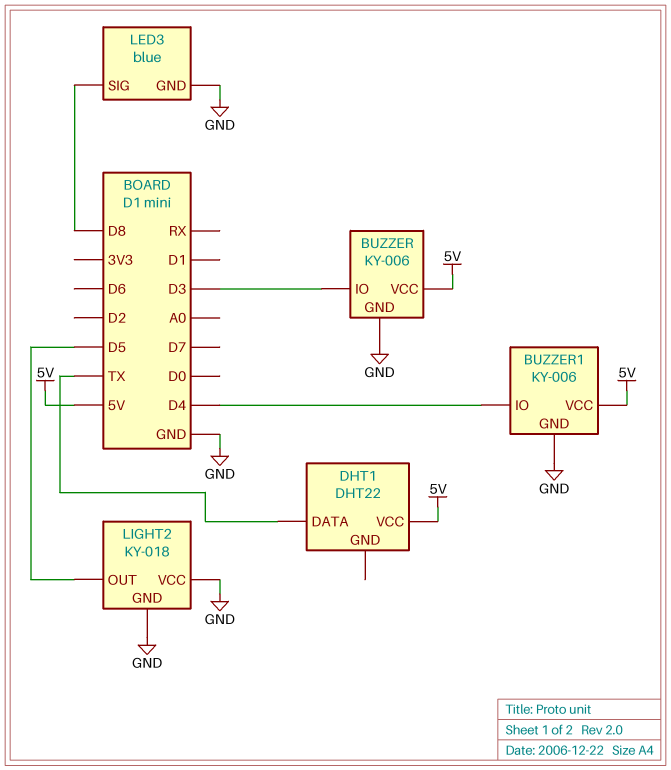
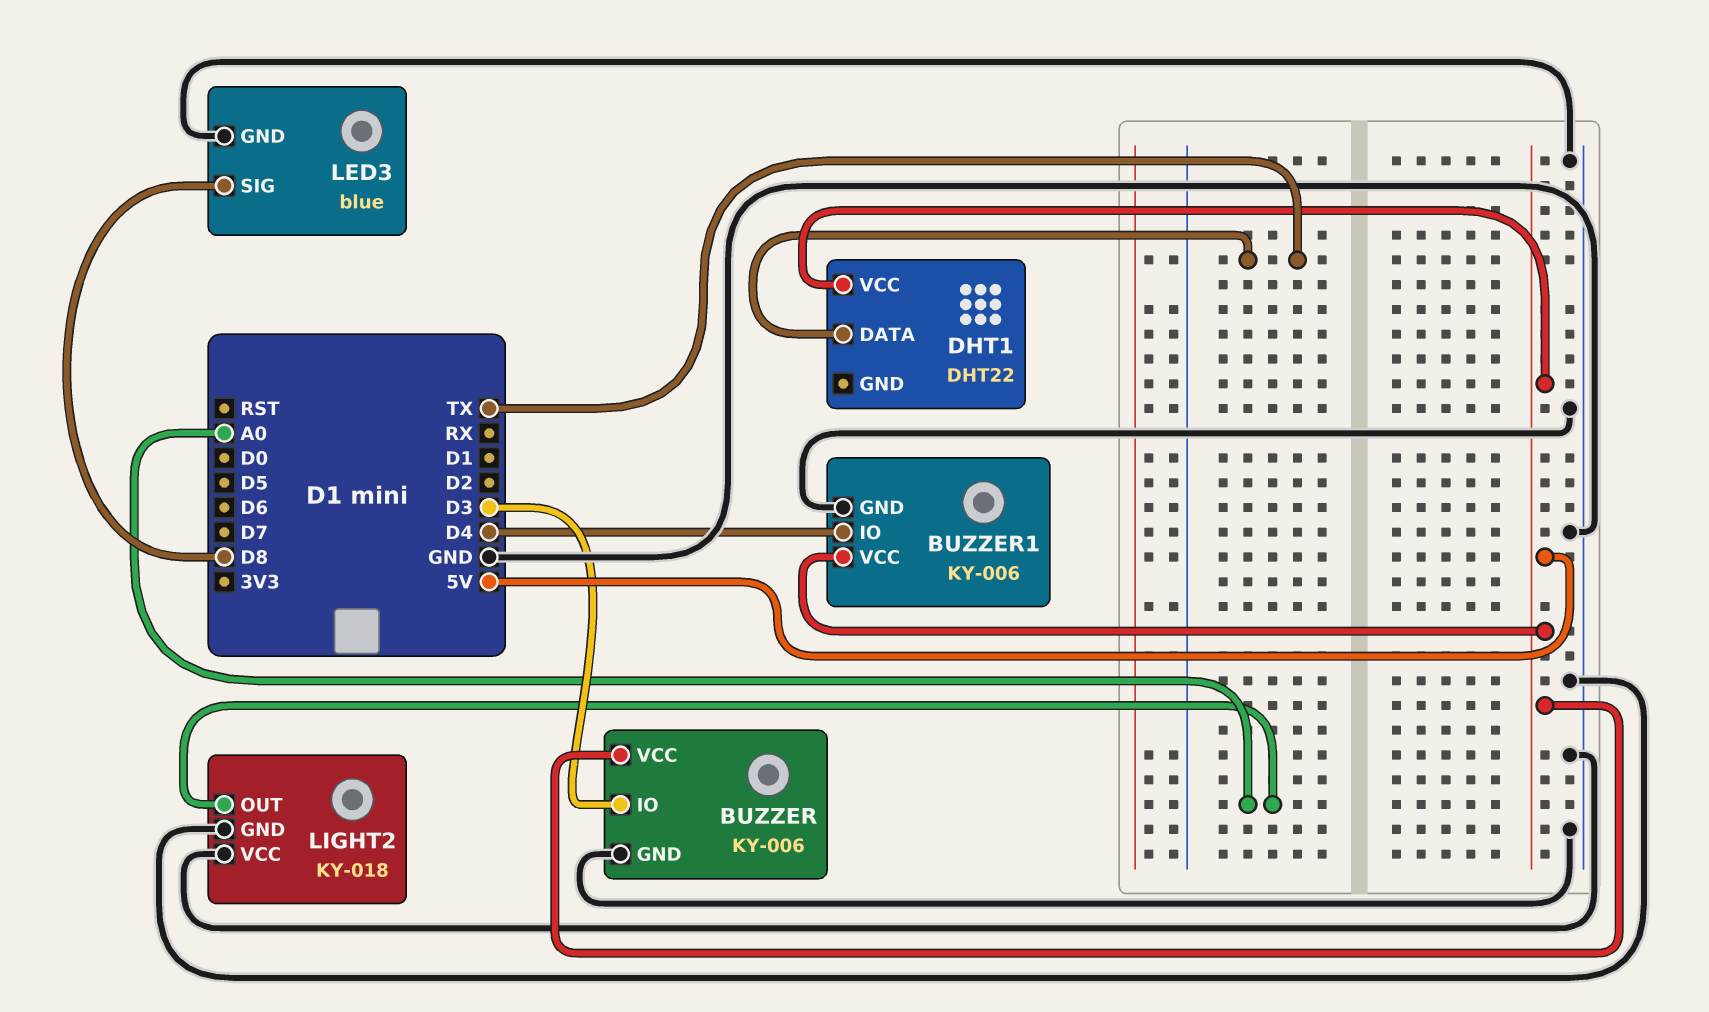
LIGHT2 pin OUT: D5 -> A0

